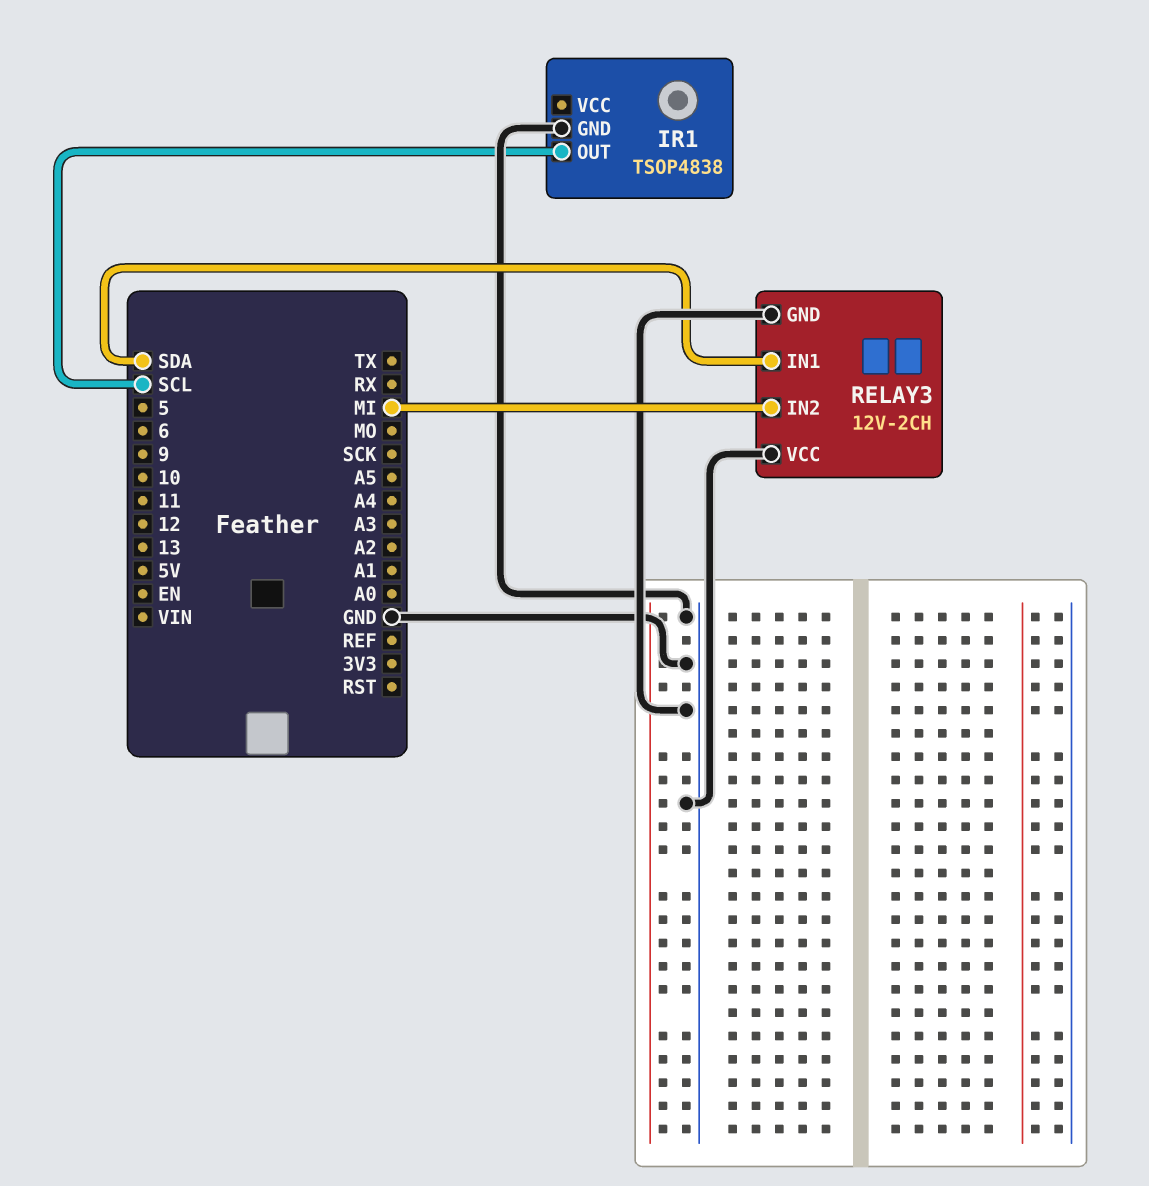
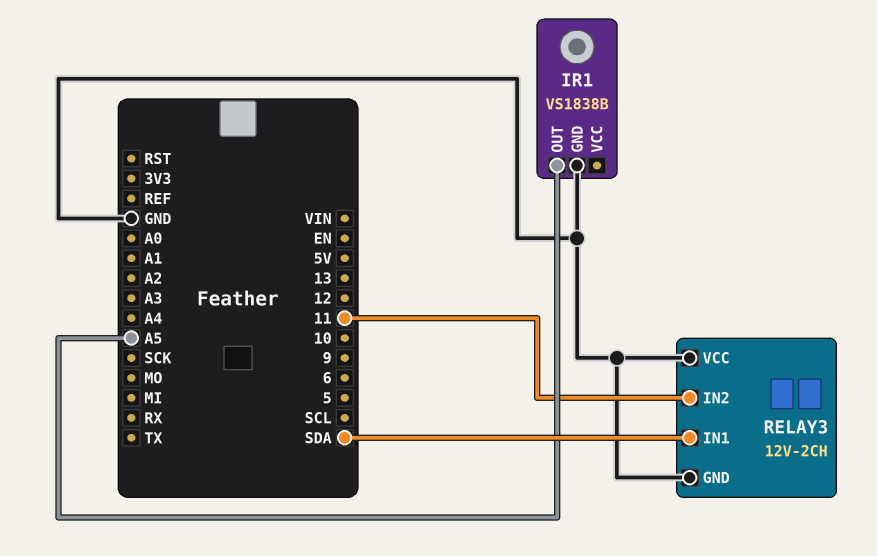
IR1: TSOP4838 -> VS1838B
IR1 pin OUT: SCL -> A5
RELAY3 pin IN2: MI -> 11

